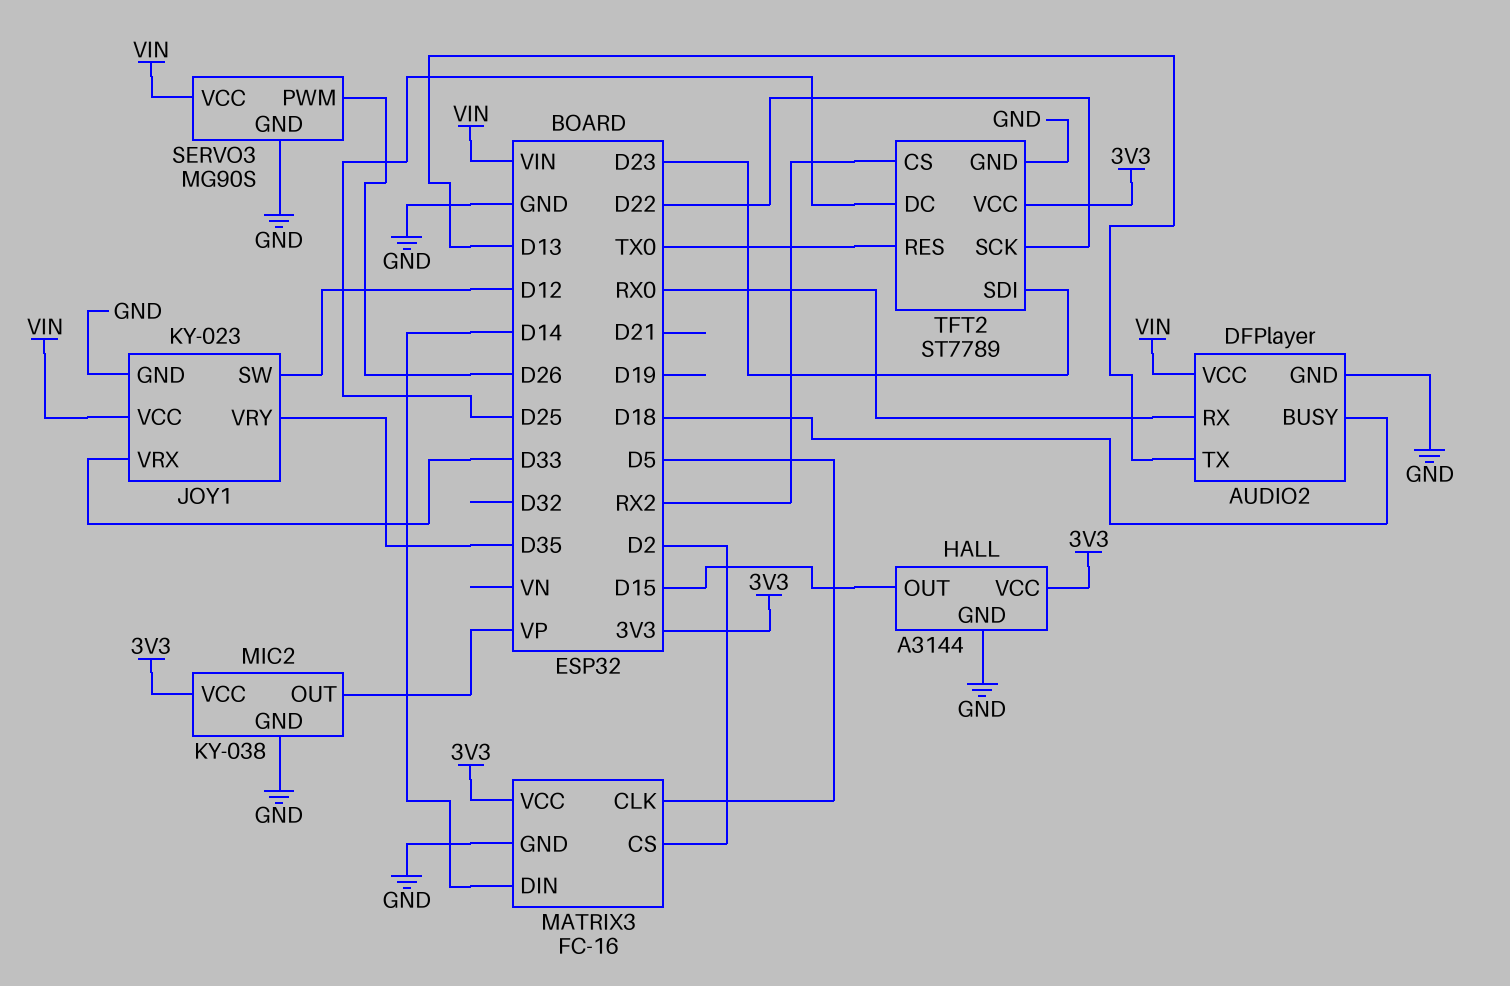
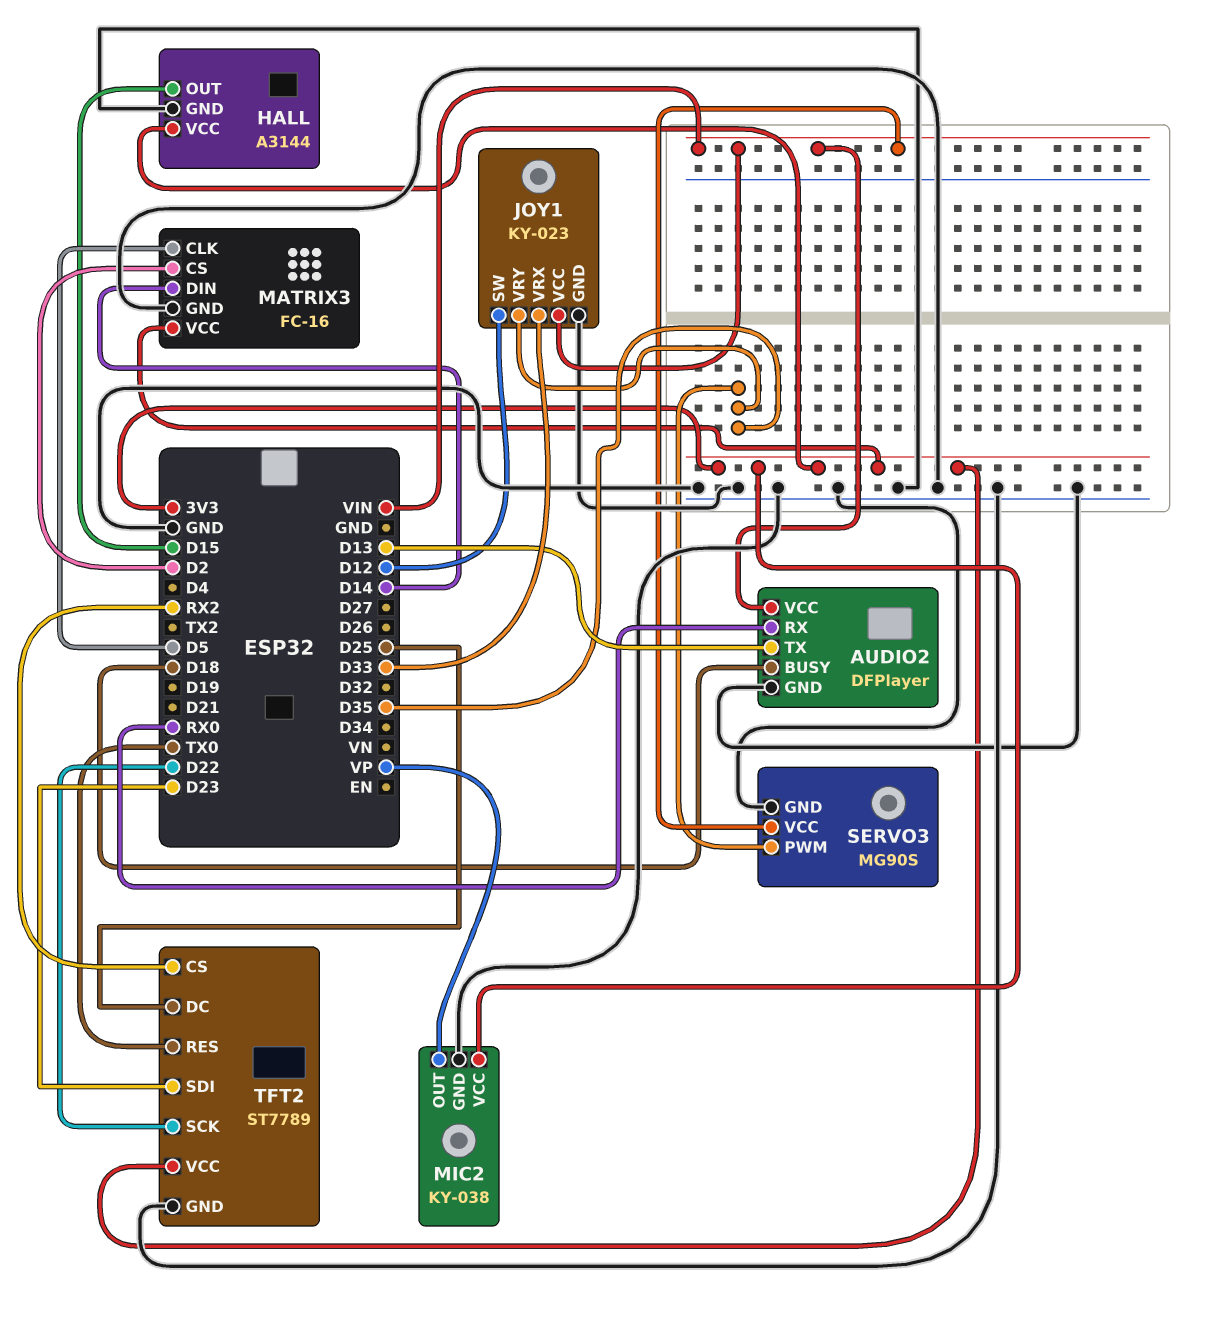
SERVO3 pin PWM: D26 -> D35

